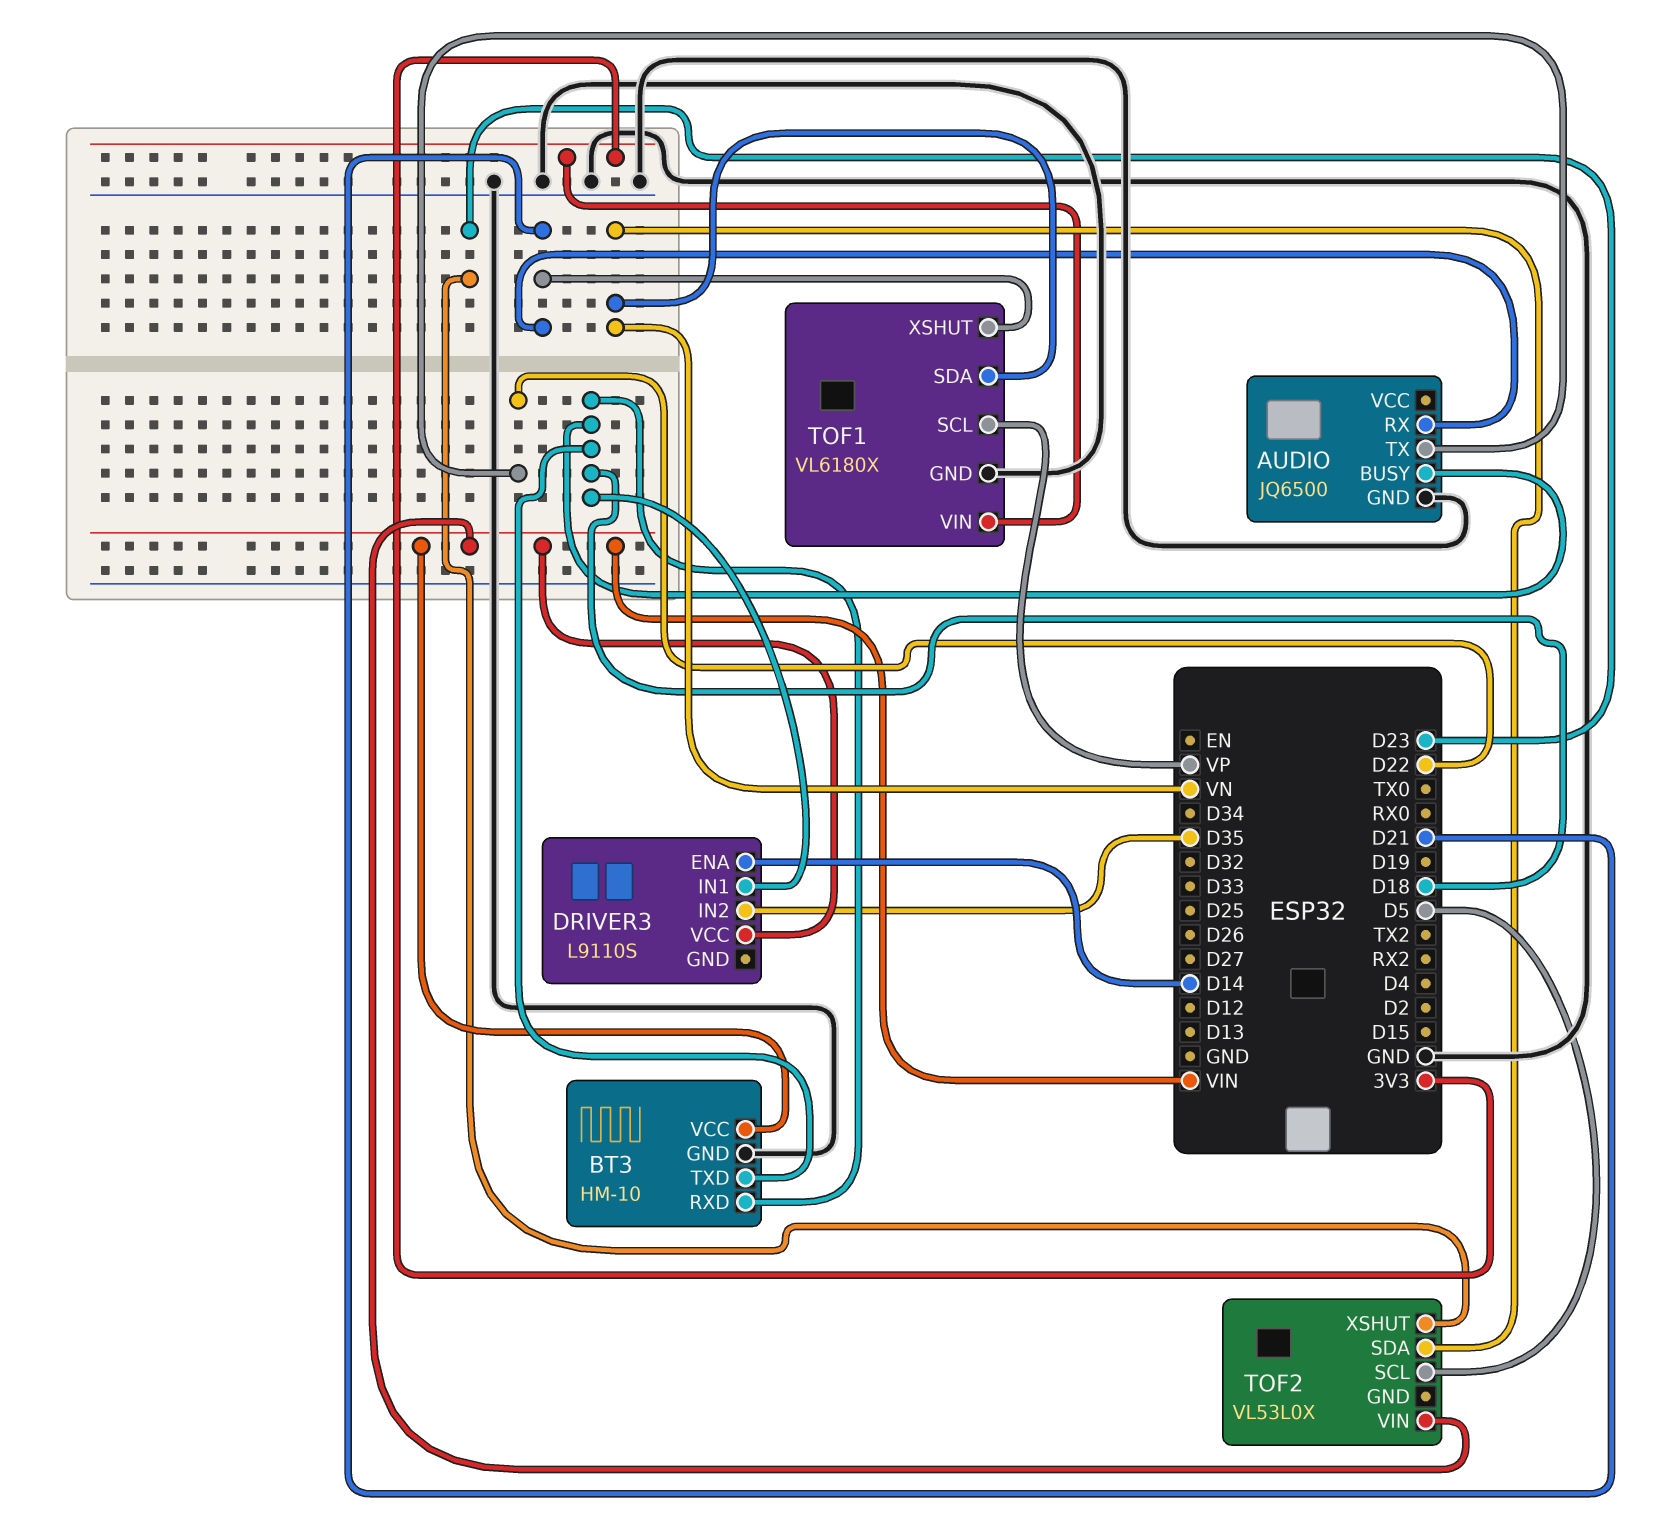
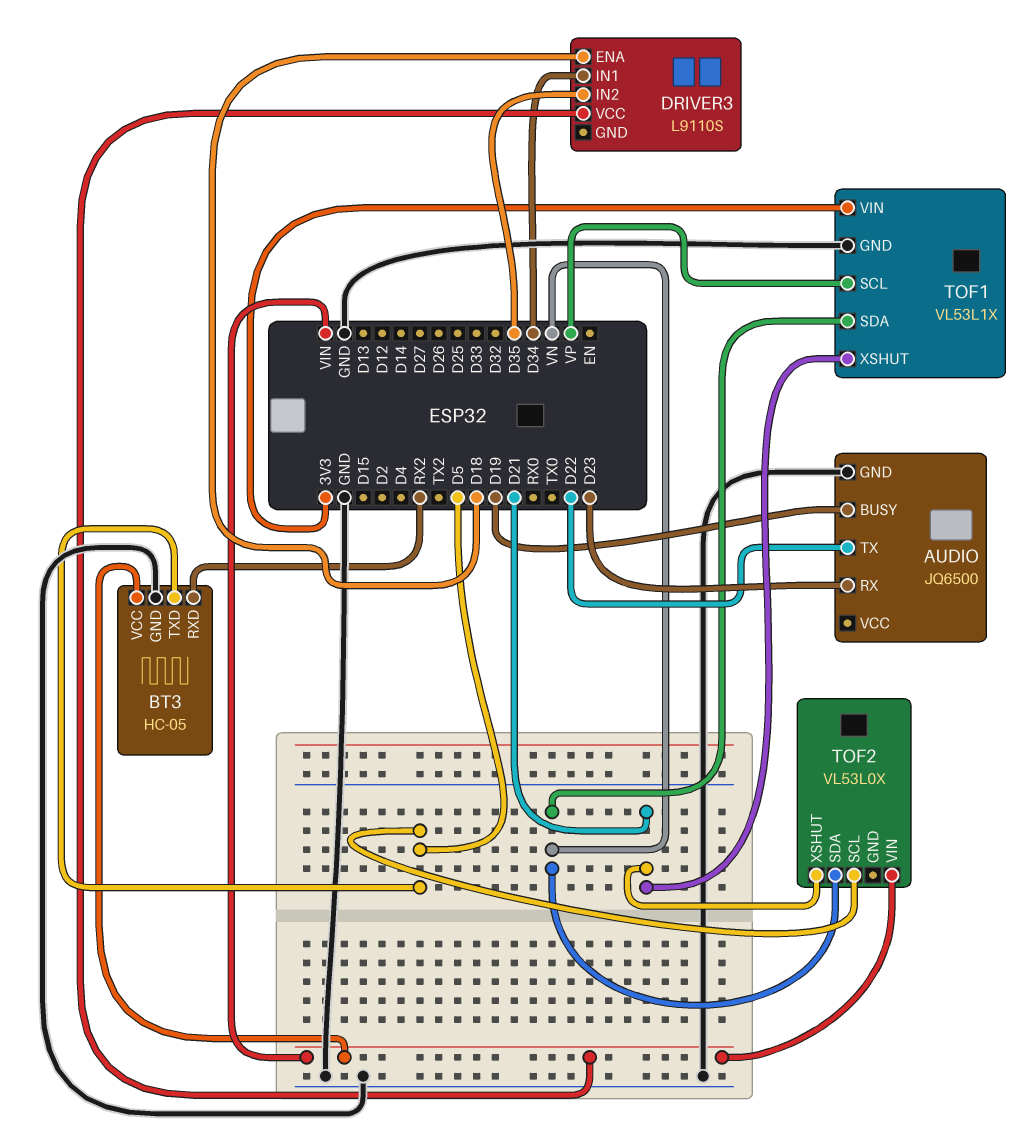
AUDIO pin BUSY: D18 -> D19
AUDIO pin RX: D21 -> D23
BT3: HM-10 -> HC-05
BT3 pin RXD: D18 -> RX2
BT3 pin TXD: D18 -> D5
DRIVER3 pin ENA: D14 -> D18
DRIVER3 pin IN1: D18 -> D34
TOF1: VL6180X -> VL53L1X
TOF2 pin XSHUT: D23 -> D21

